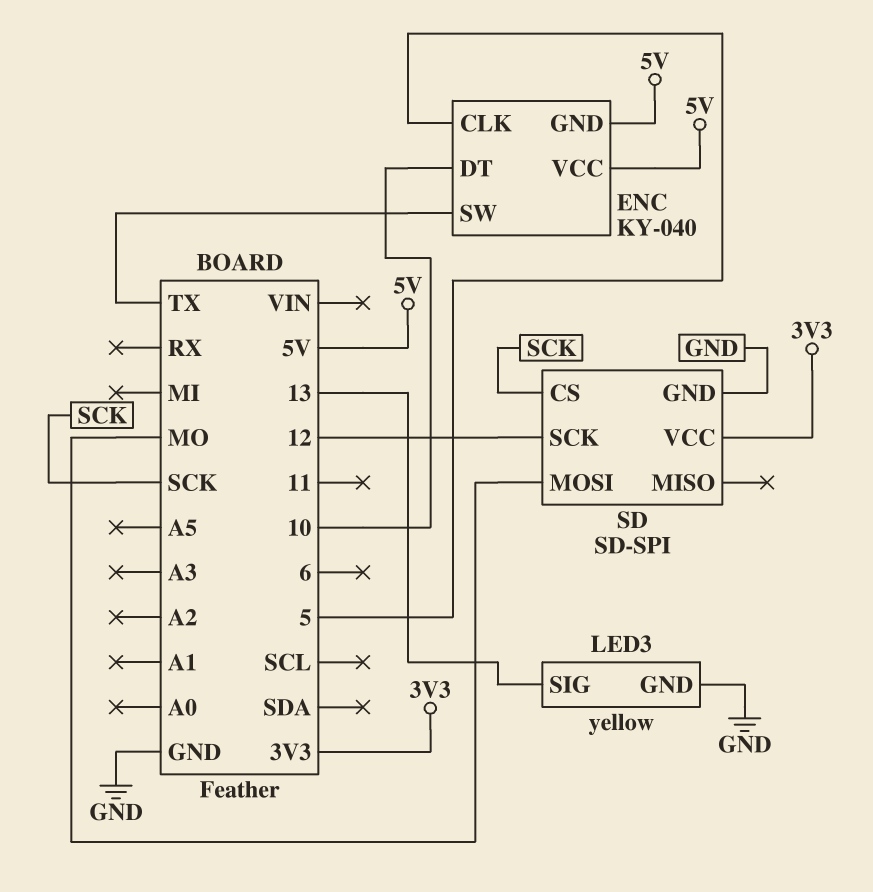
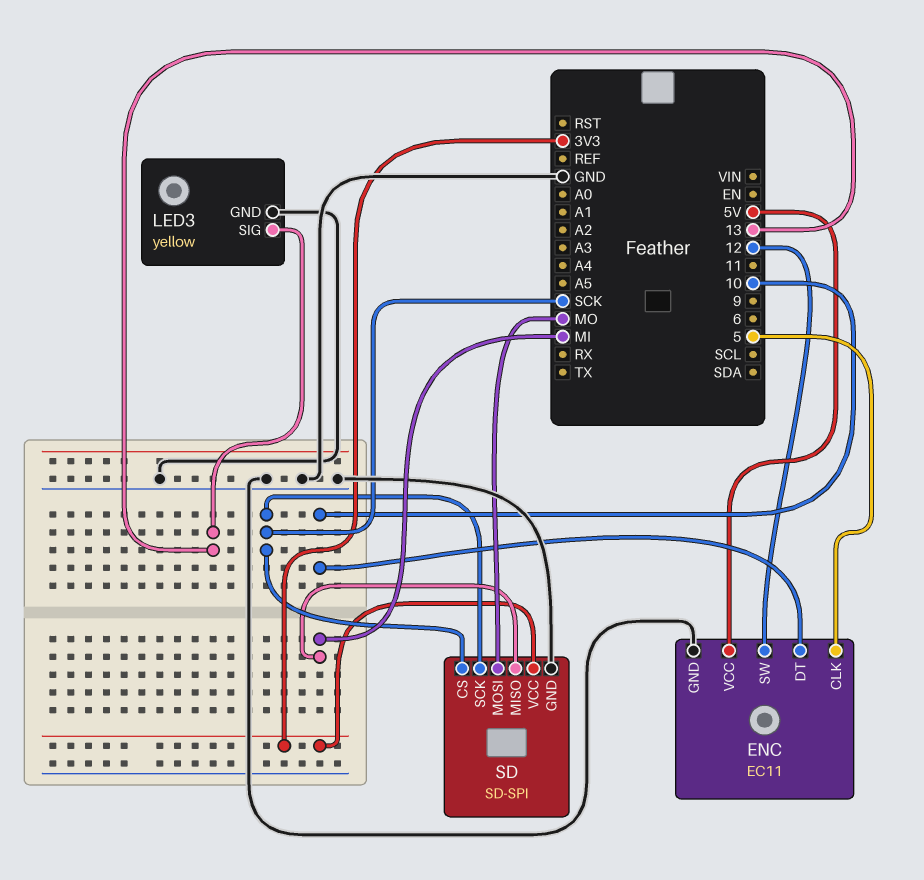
ENC: KY-040 -> EC11
ENC pin GND: 5V -> GND
ENC pin SW: TX -> 12
SD pin MISO: none -> MI
SD pin SCK: 12 -> SCK

